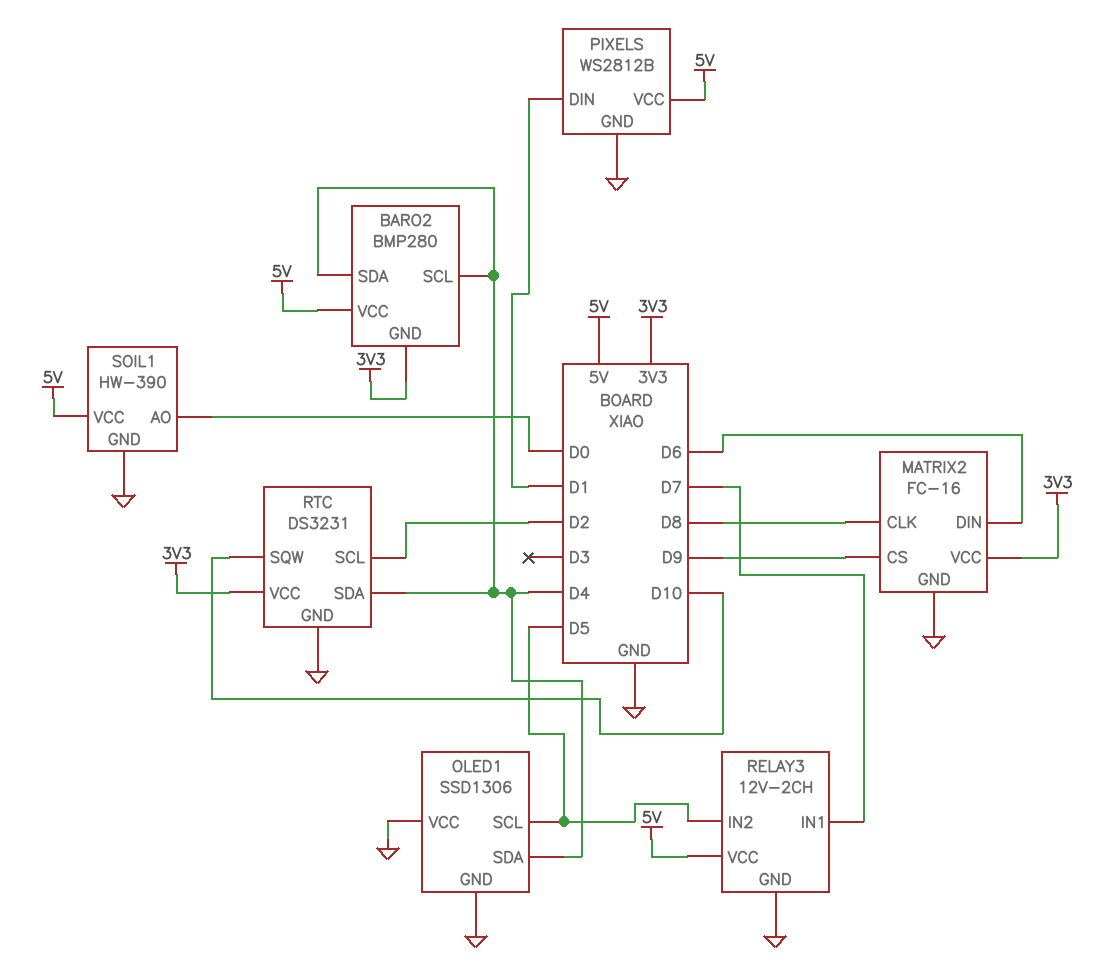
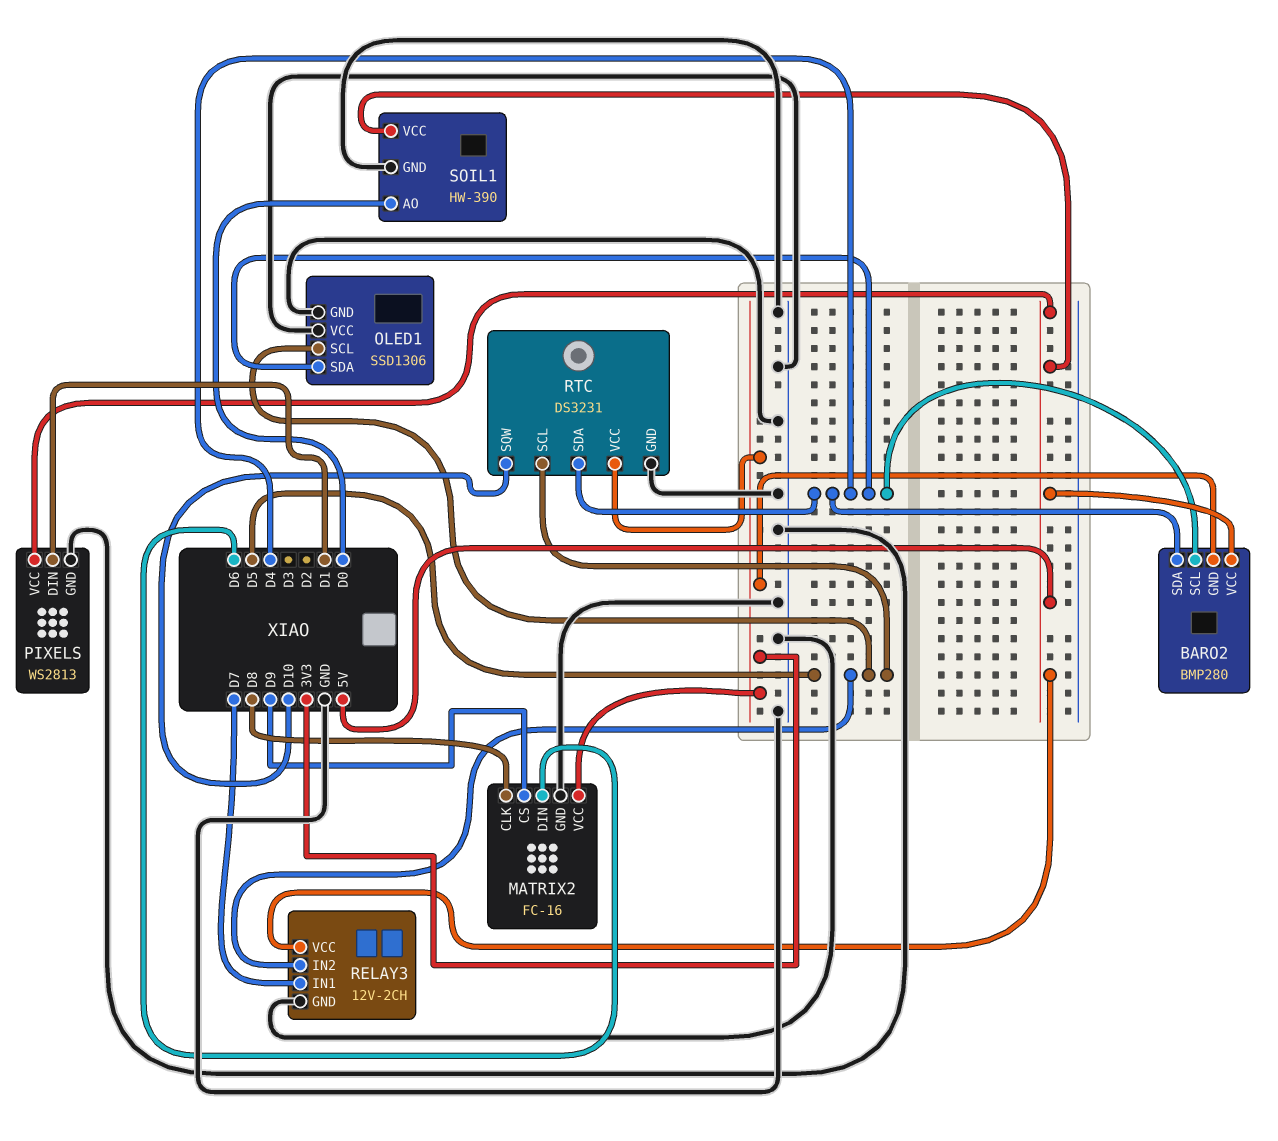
PIXELS: WS2812B -> WS2813
RTC pin SCL: D2 -> D5

